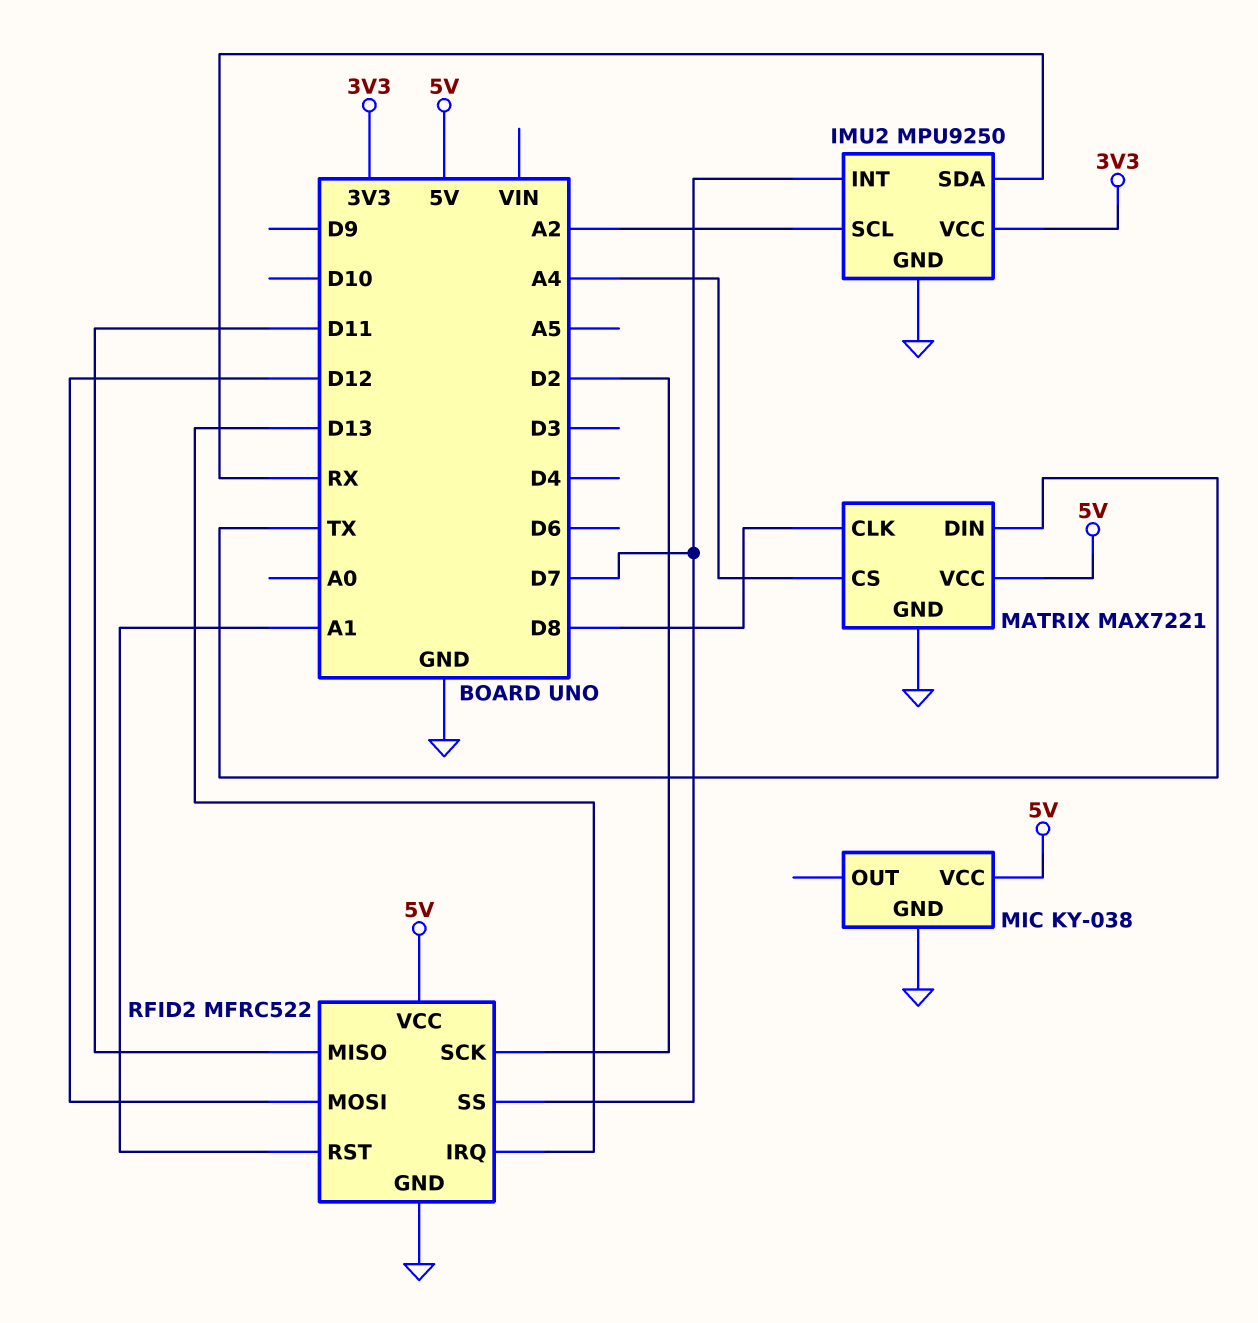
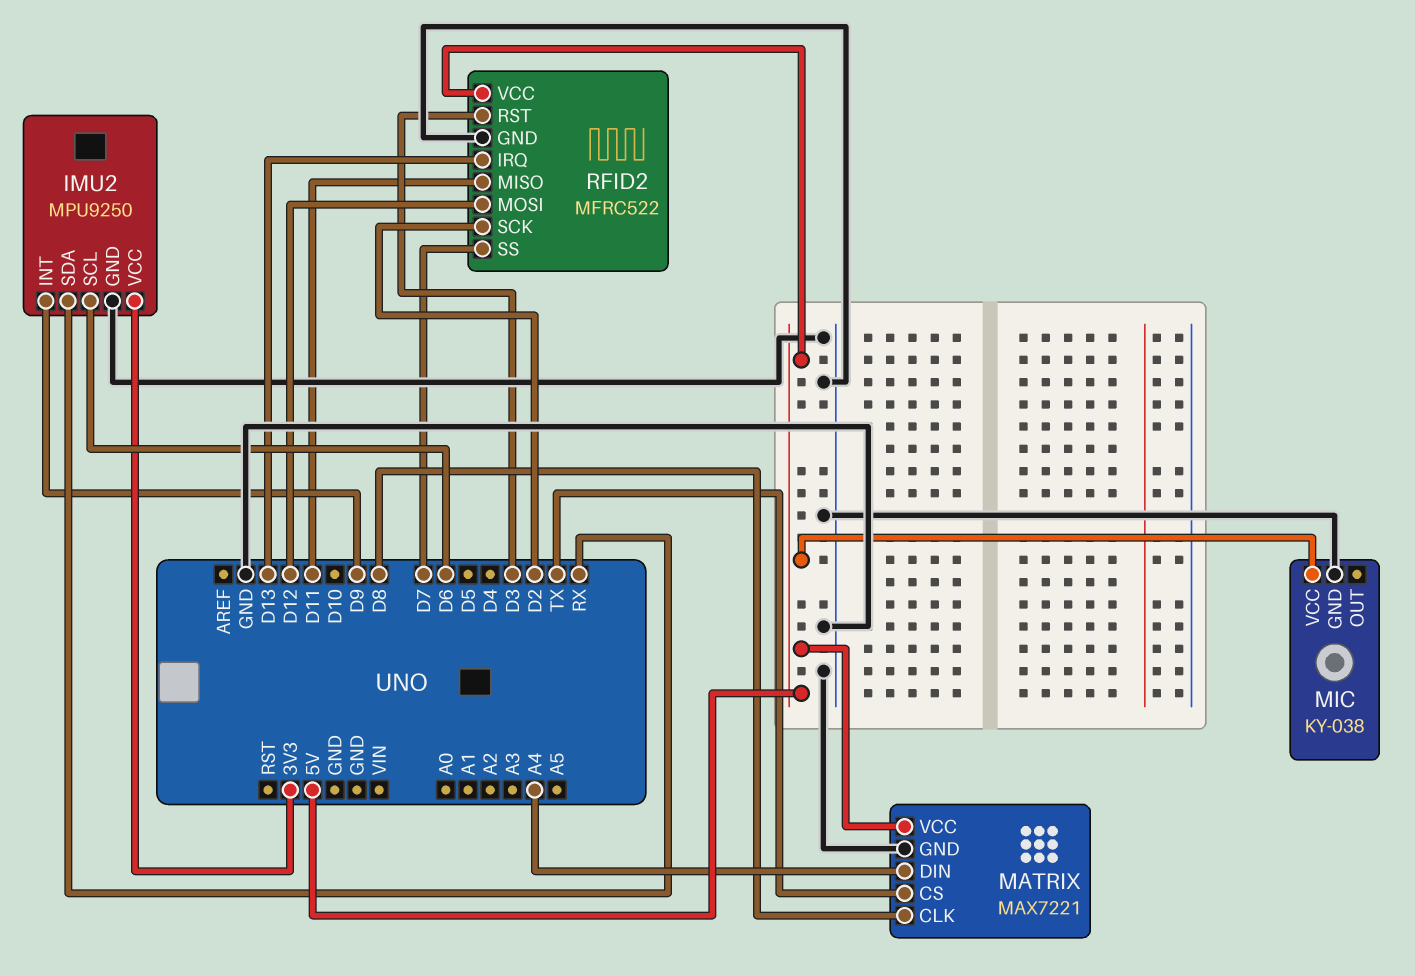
IMU2 pin INT: D7 -> D9
IMU2 pin SCL: A2 -> D6
MATRIX pin CS: A4 -> TX
MATRIX pin DIN: TX -> A4
RFID2 pin RST: A1 -> D3

